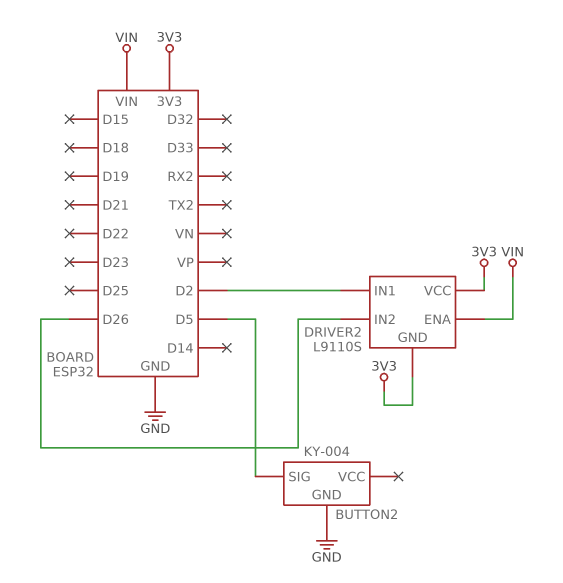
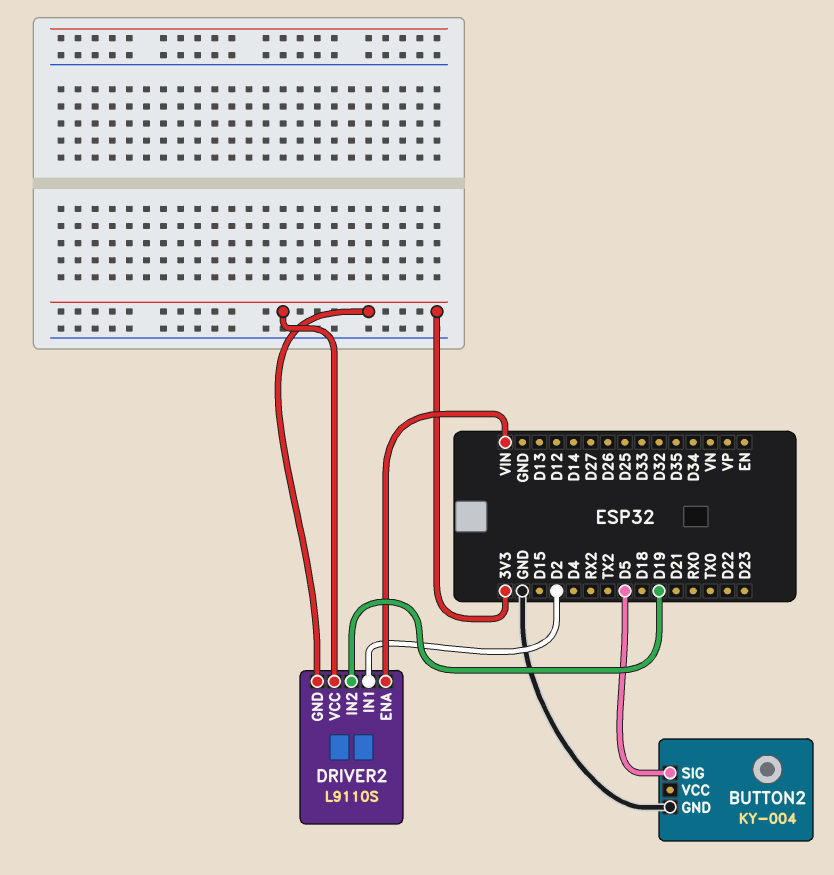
DRIVER2 pin IN2: D26 -> D19

